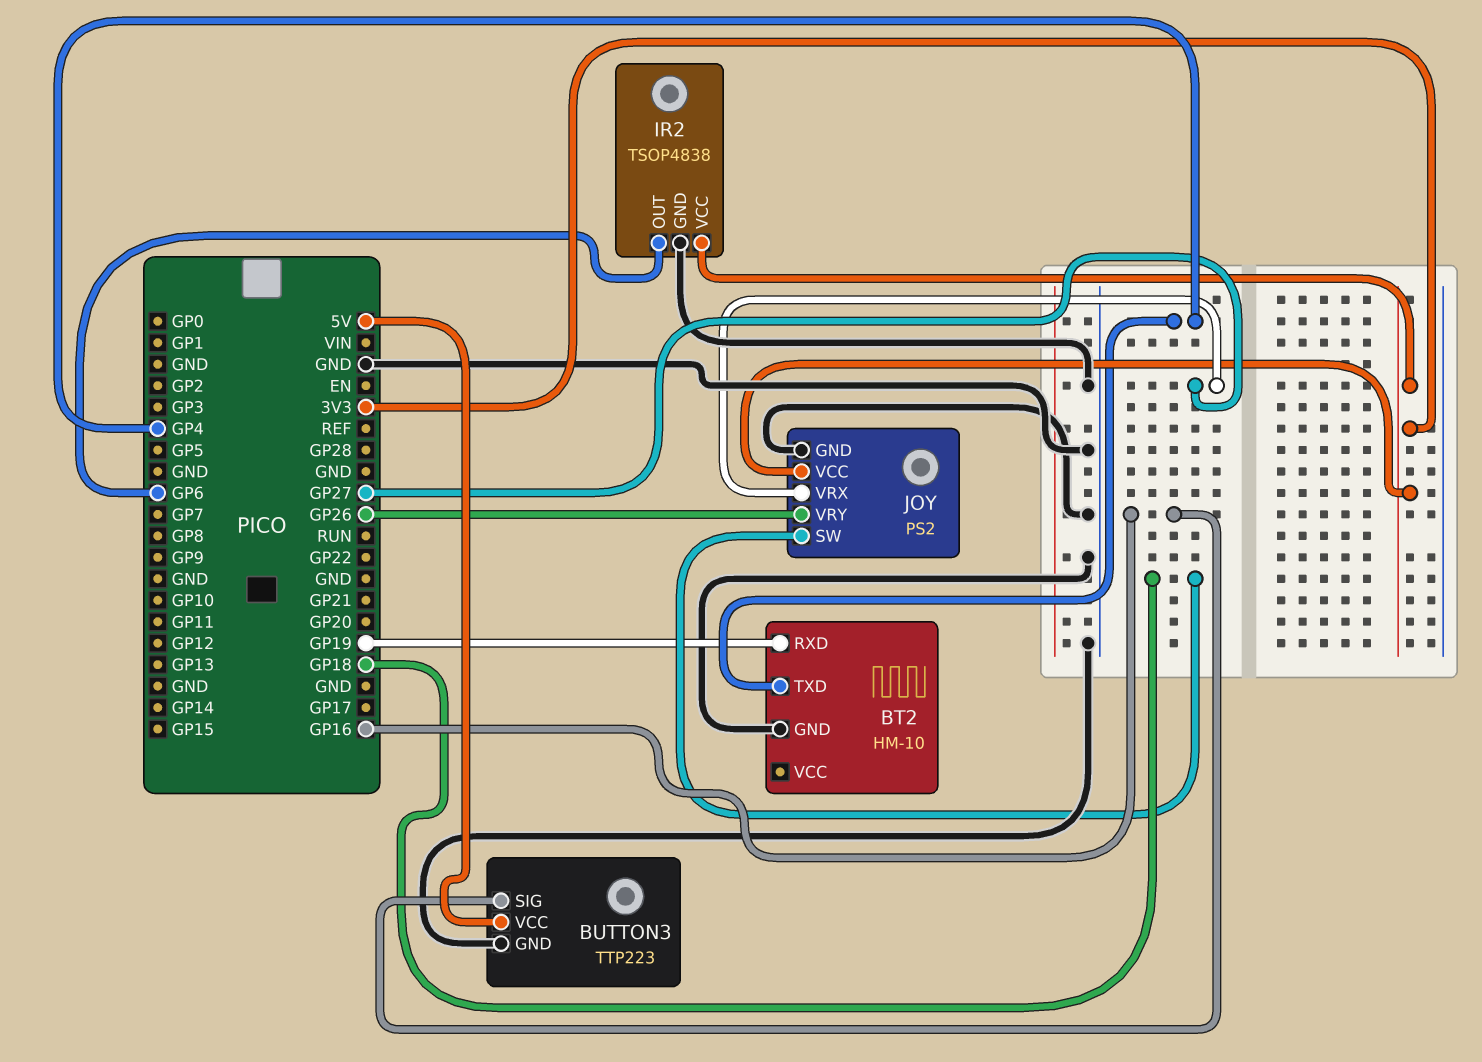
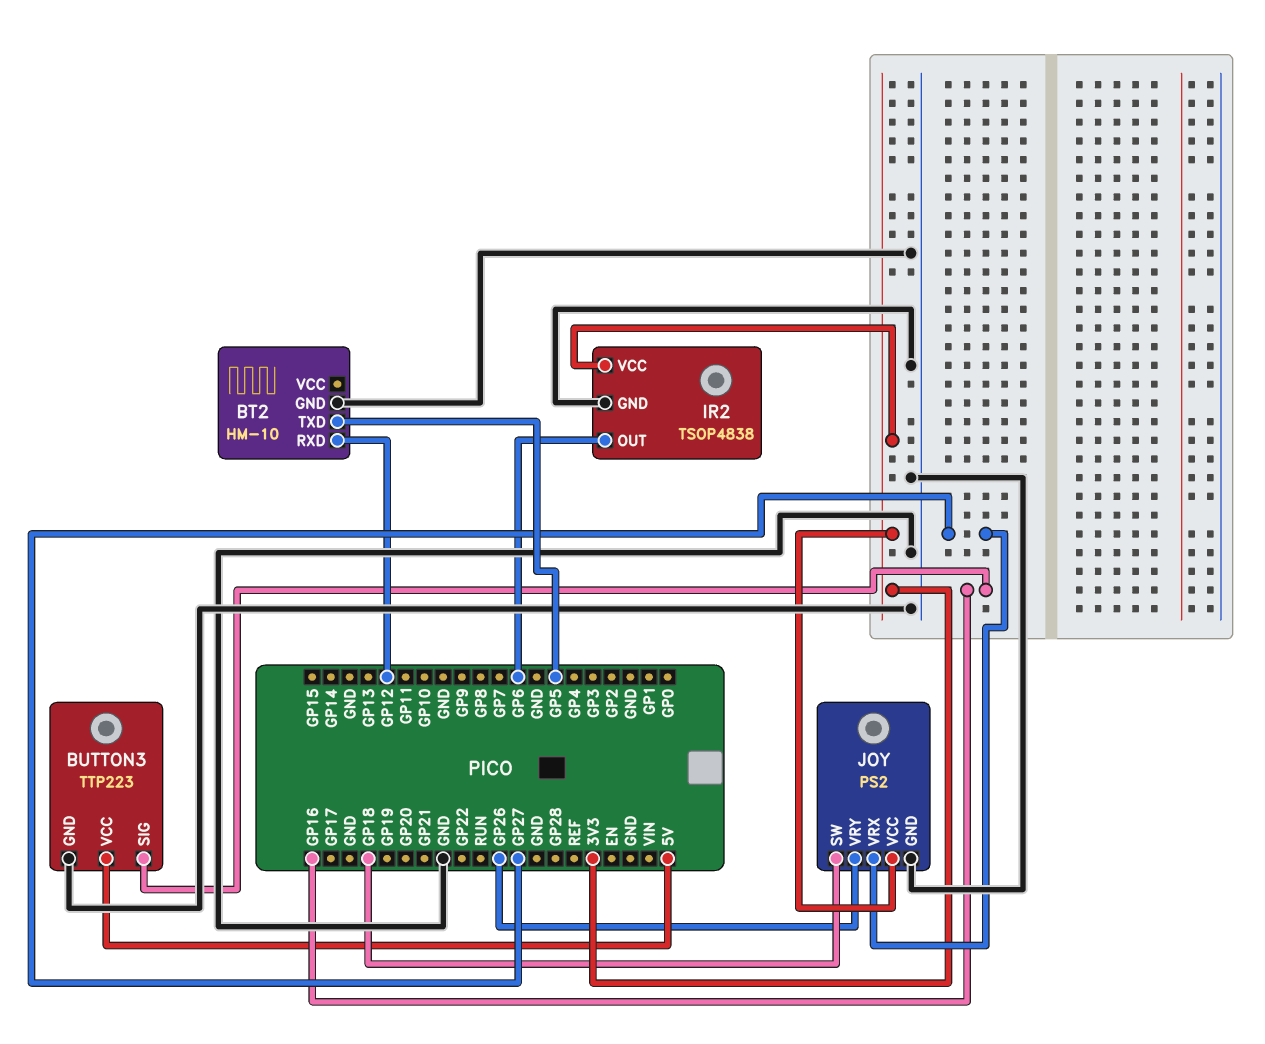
BT2 pin RXD: GP19 -> GP12
BT2 pin TXD: GP4 -> GP5

